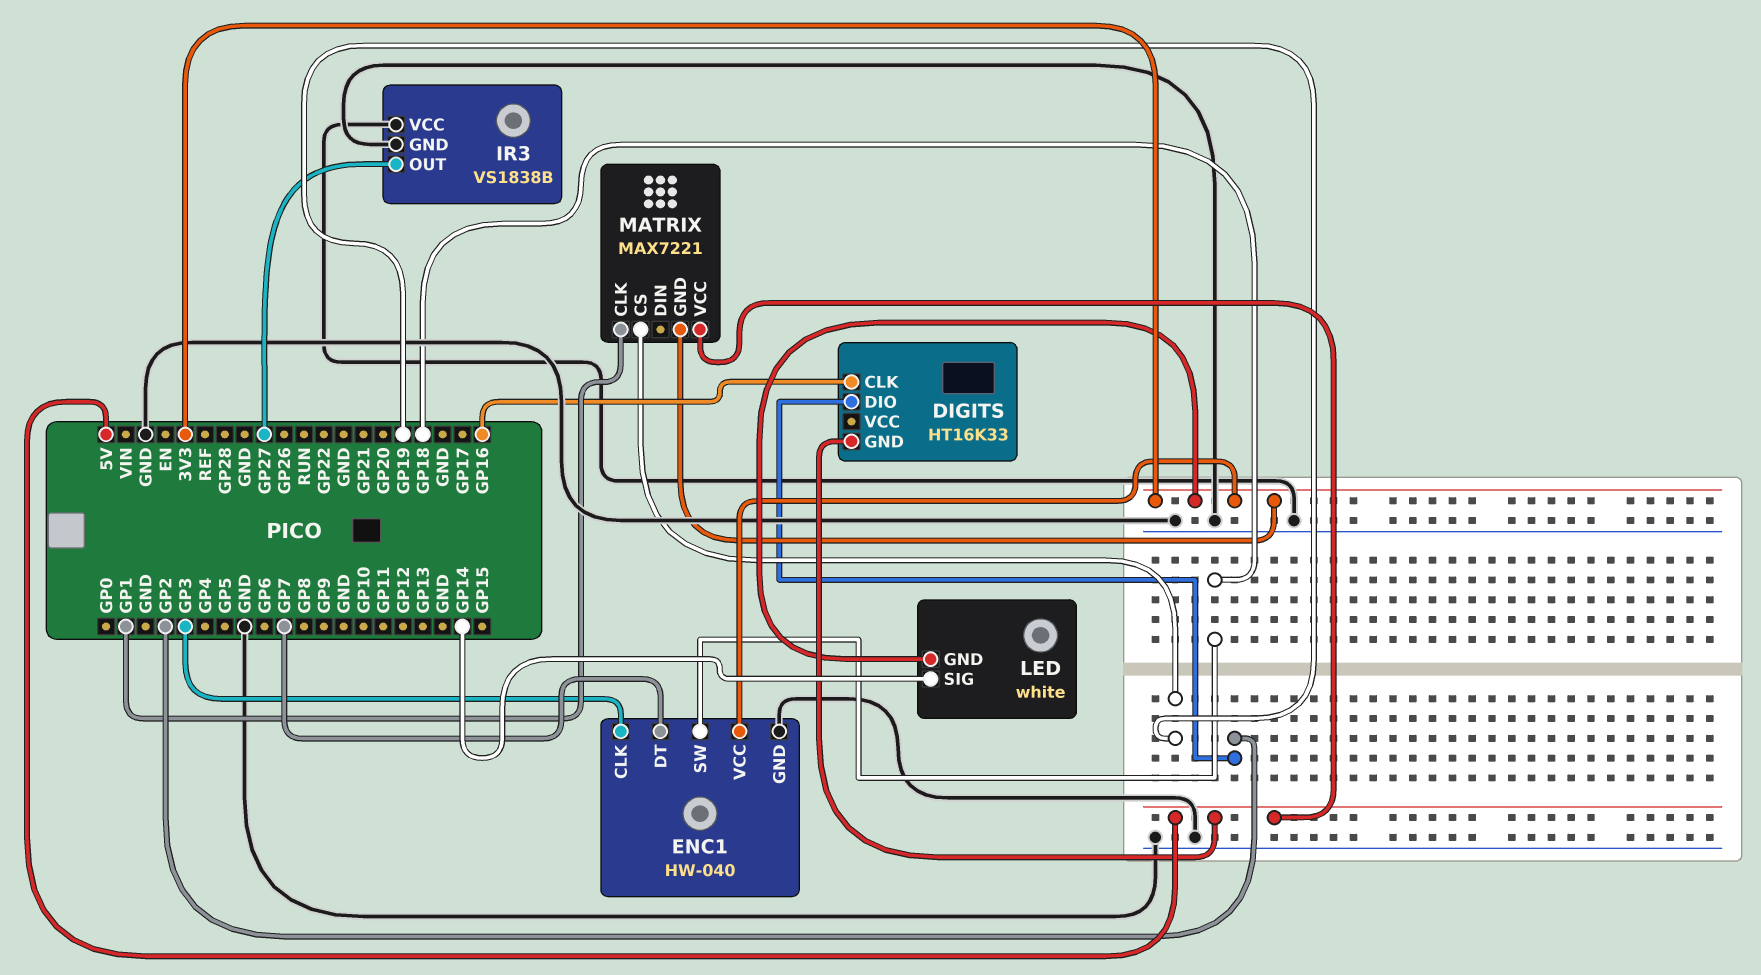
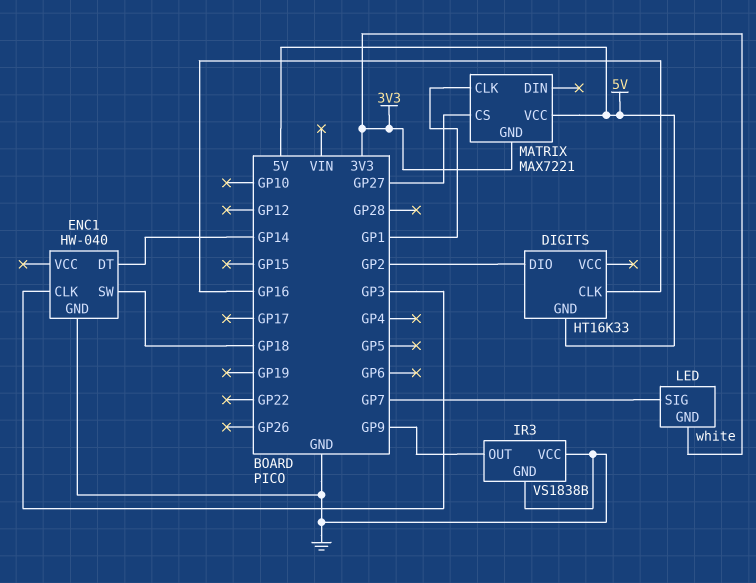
ENC1 pin DT: GP7 -> GP14
ENC1 pin VCC: 3V3 -> none
IR3 pin OUT: GP27 -> GP9
LED pin SIG: GP14 -> GP7
MATRIX pin CS: GP19 -> GP27

